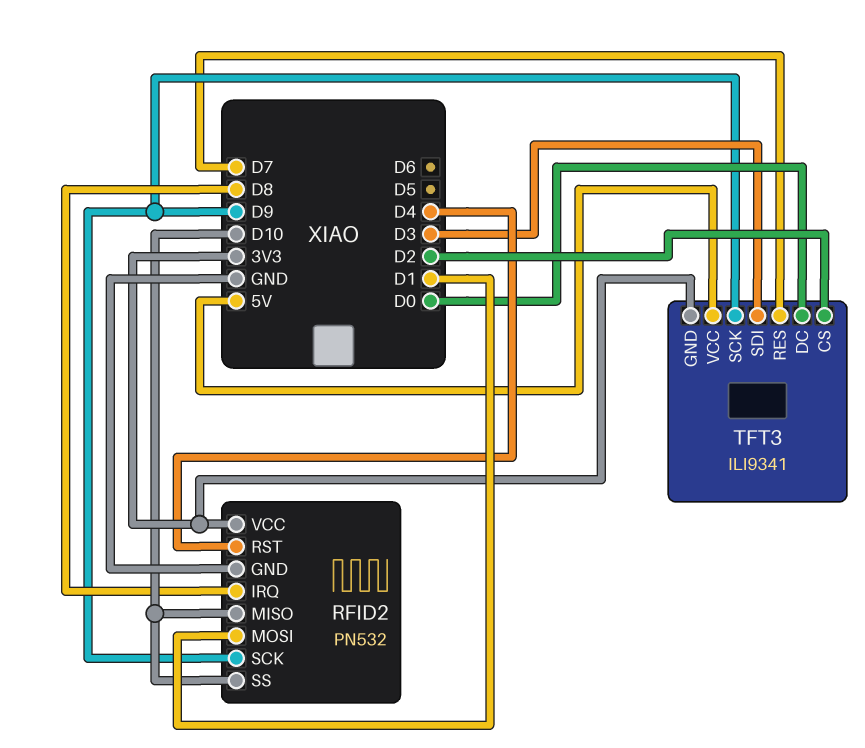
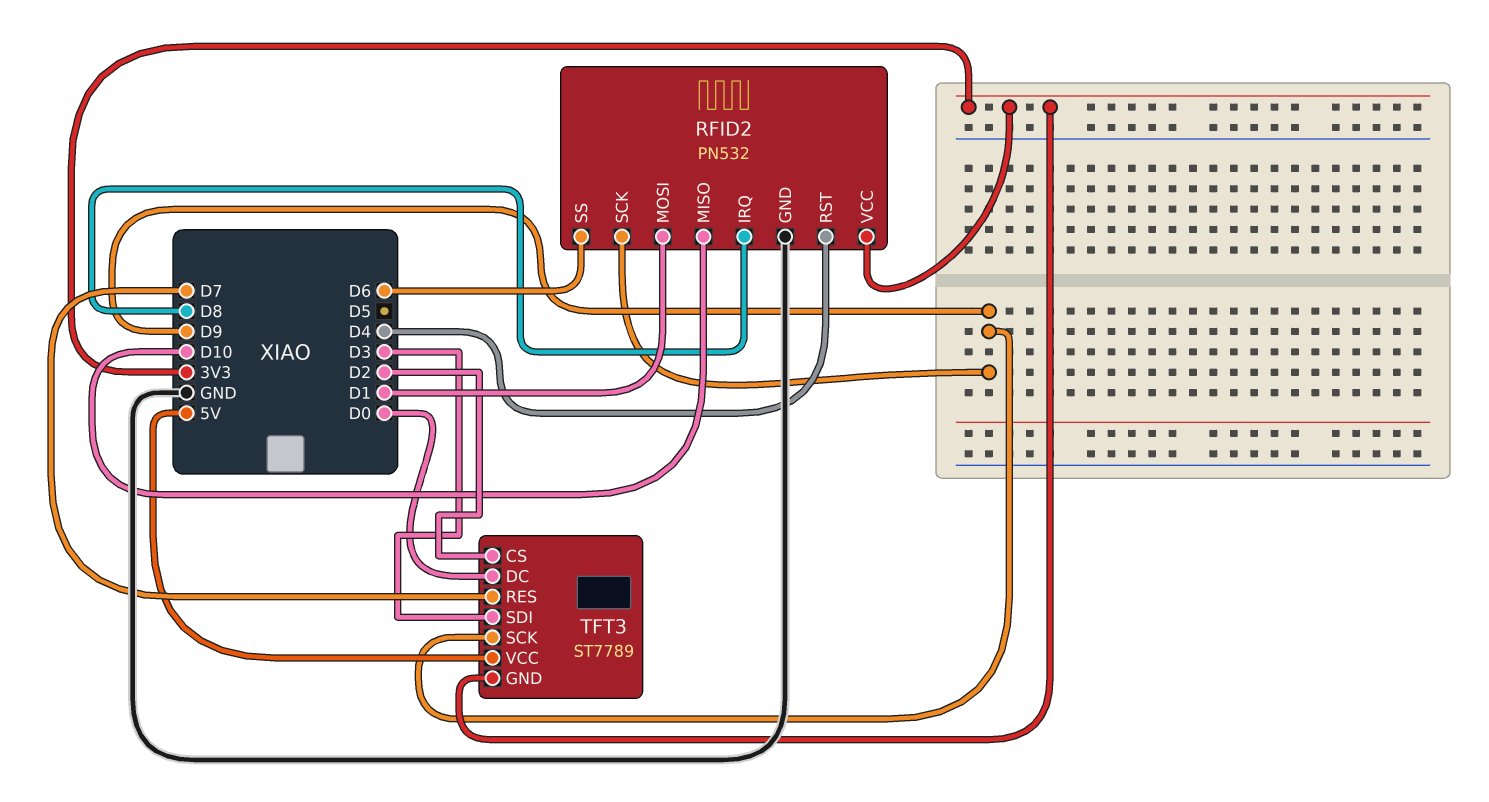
RFID2 pin SS: D10 -> D6
TFT3: ILI9341 -> ST7789

